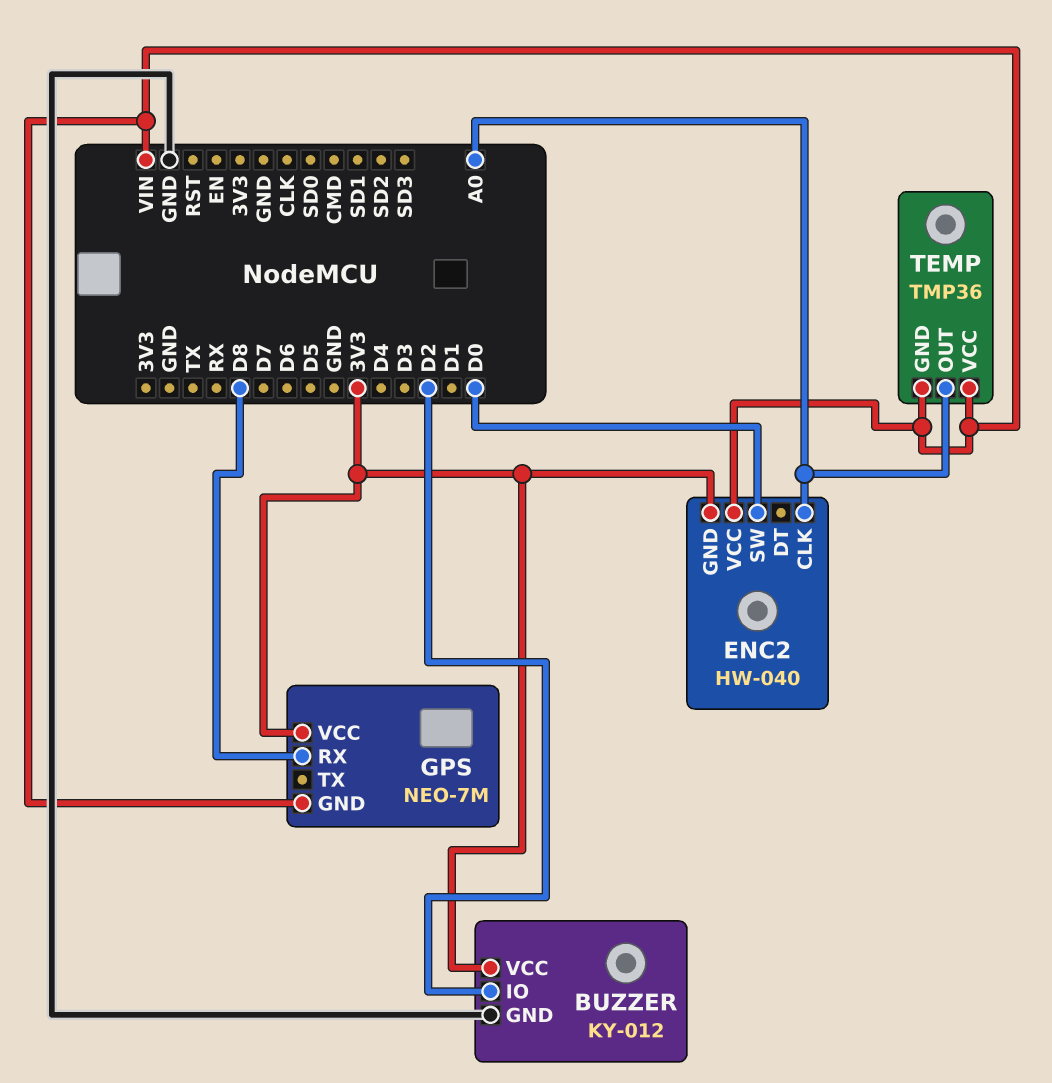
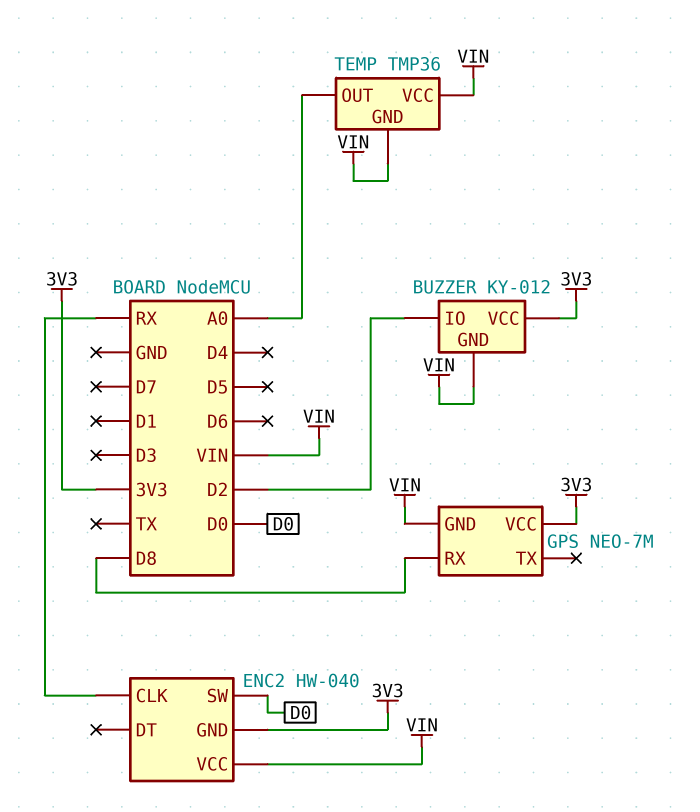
BUZZER pin GND: GND -> VIN
ENC2 pin CLK: A0 -> RX

